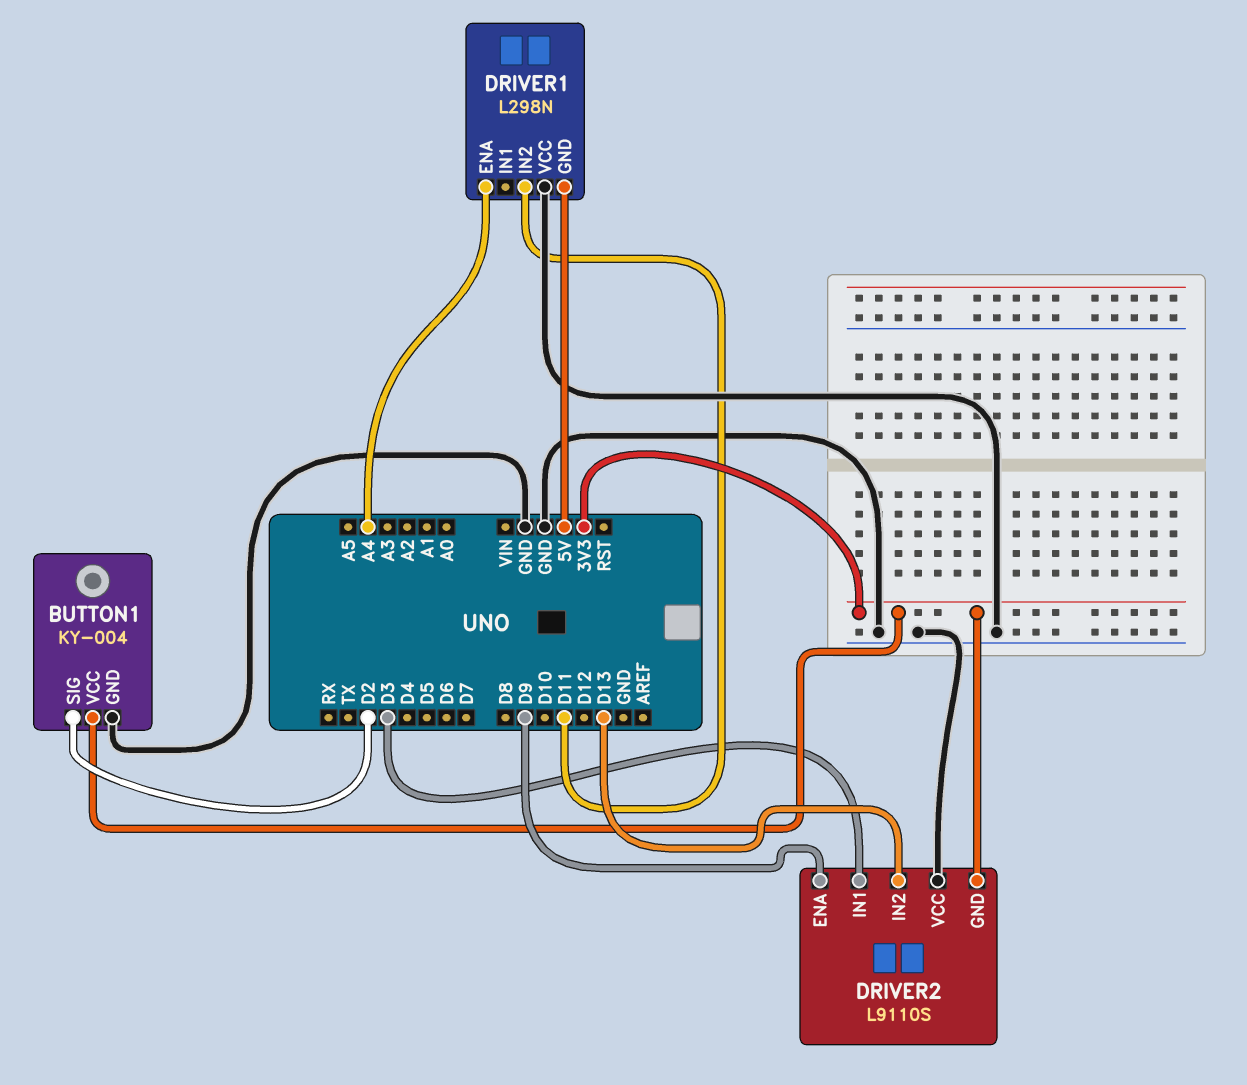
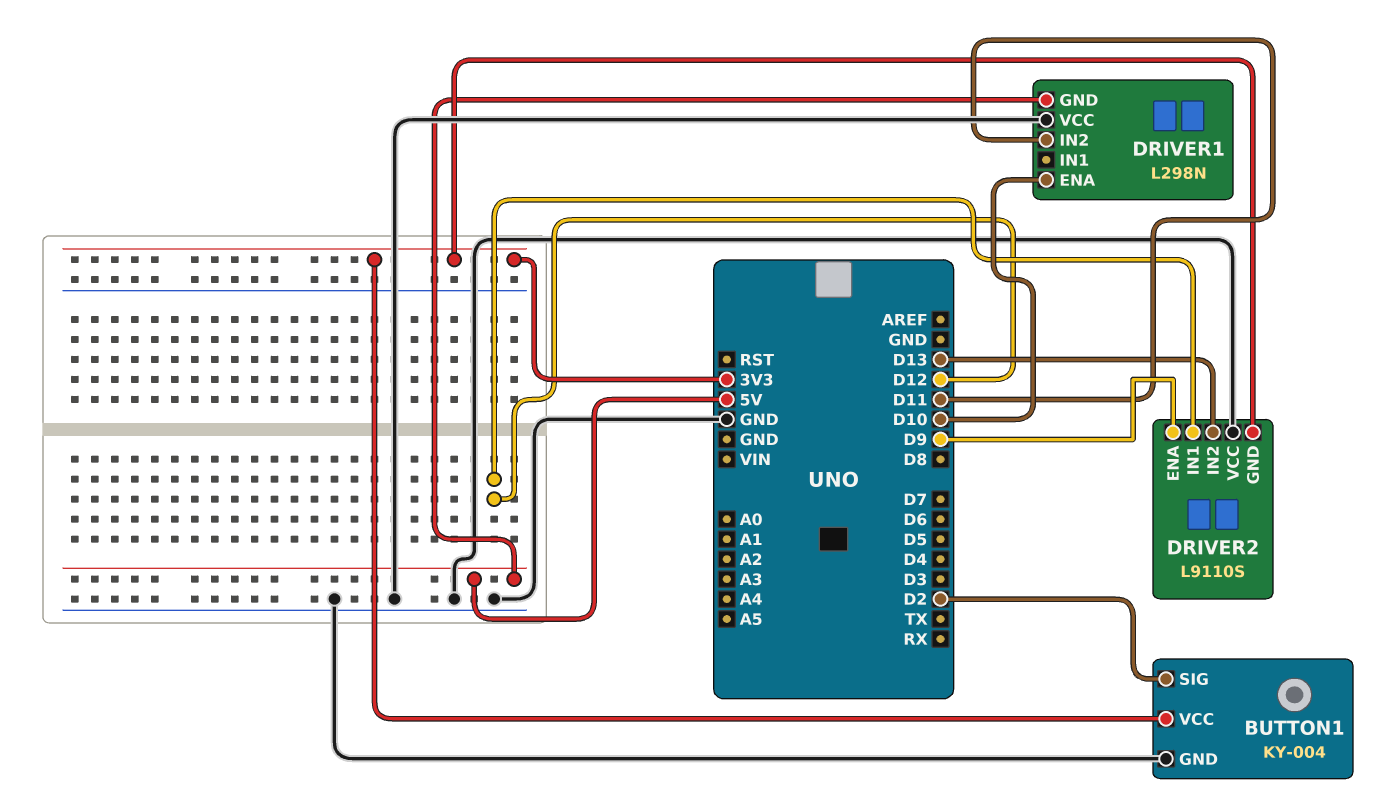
DRIVER1 pin ENA: A4 -> D10
DRIVER2 pin IN1: D3 -> D12

